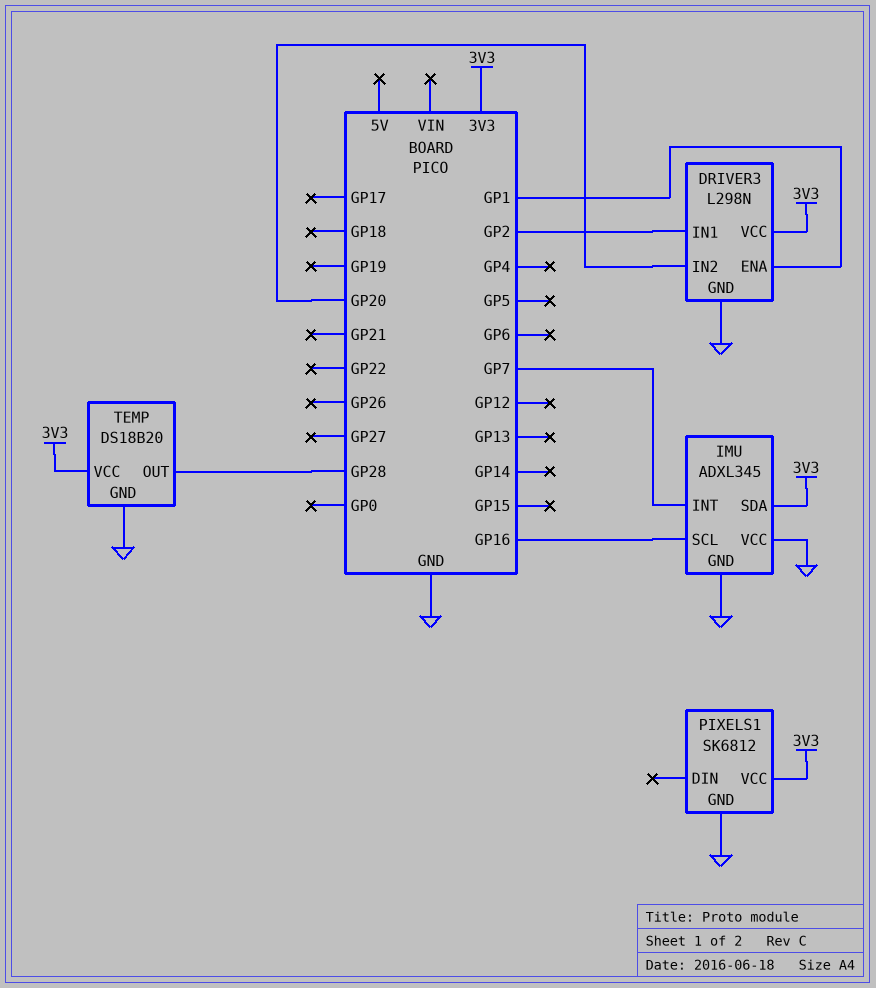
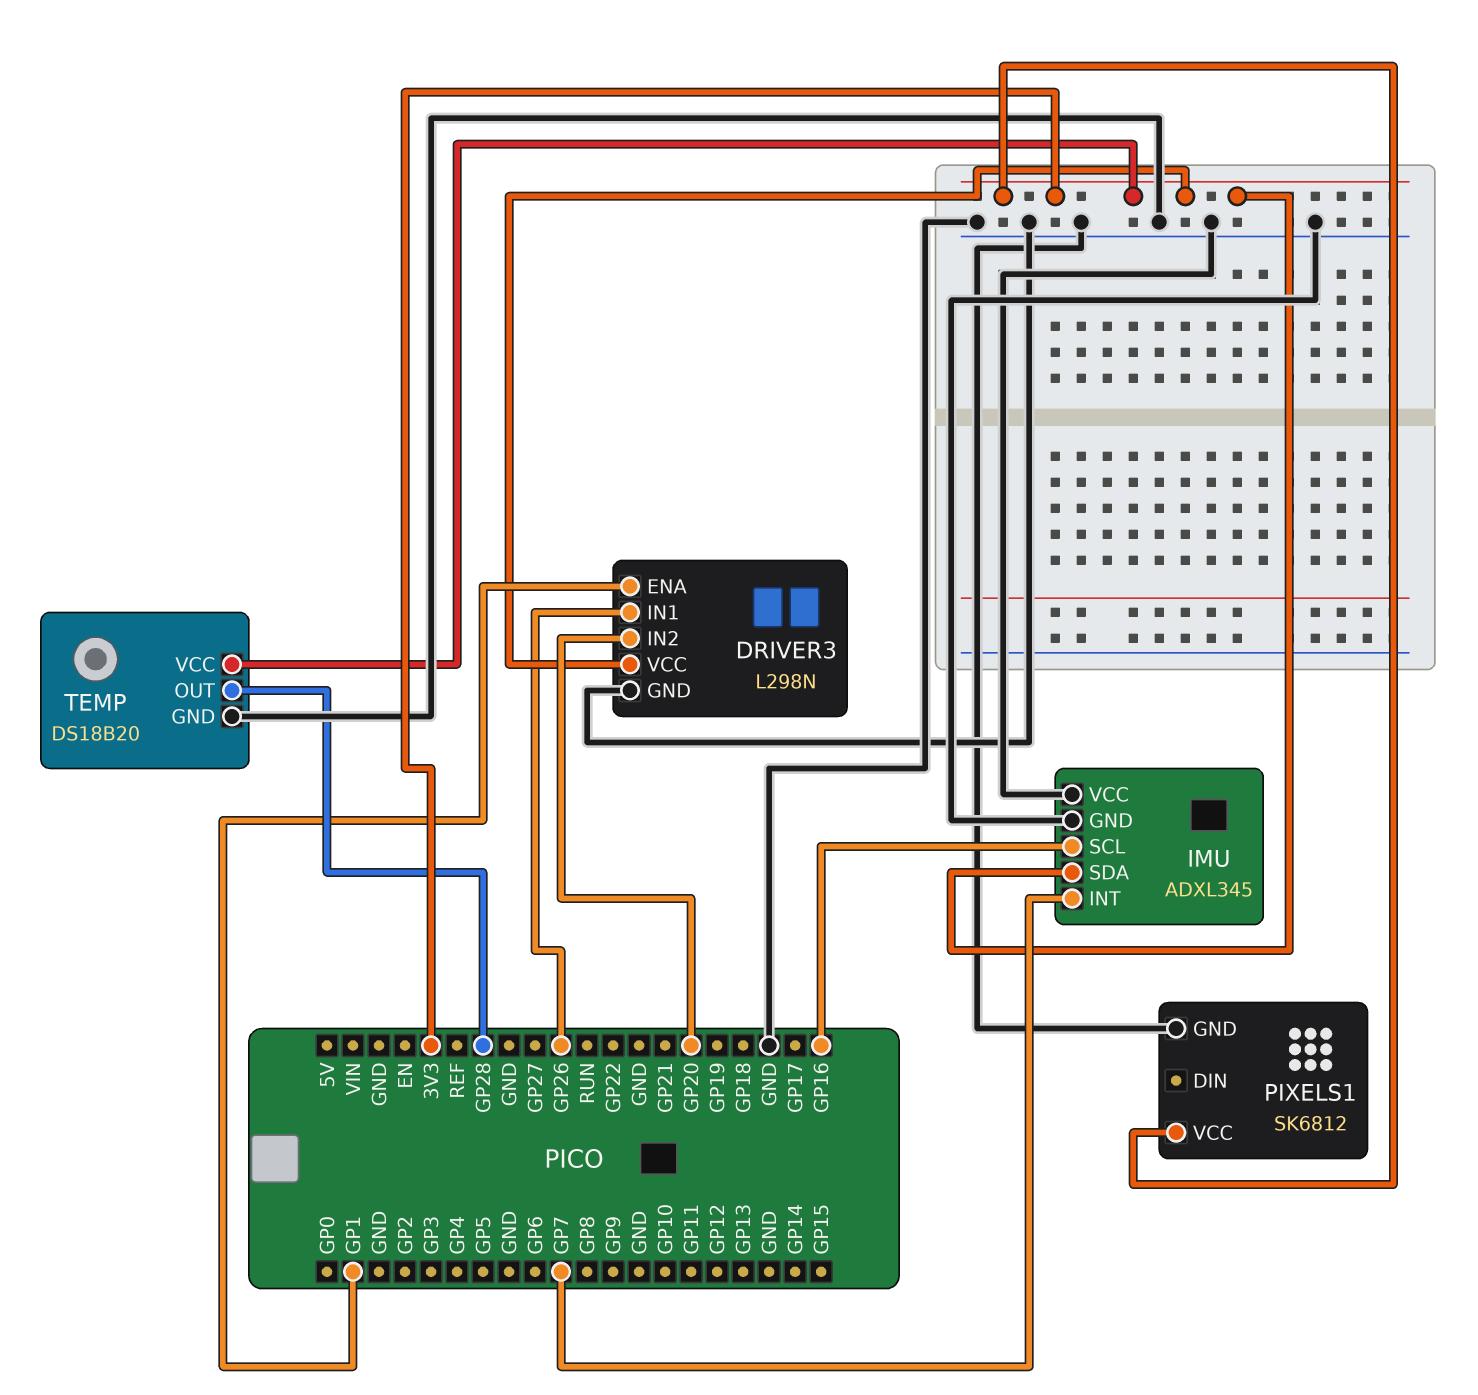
DRIVER3 pin IN1: GP2 -> GP26

